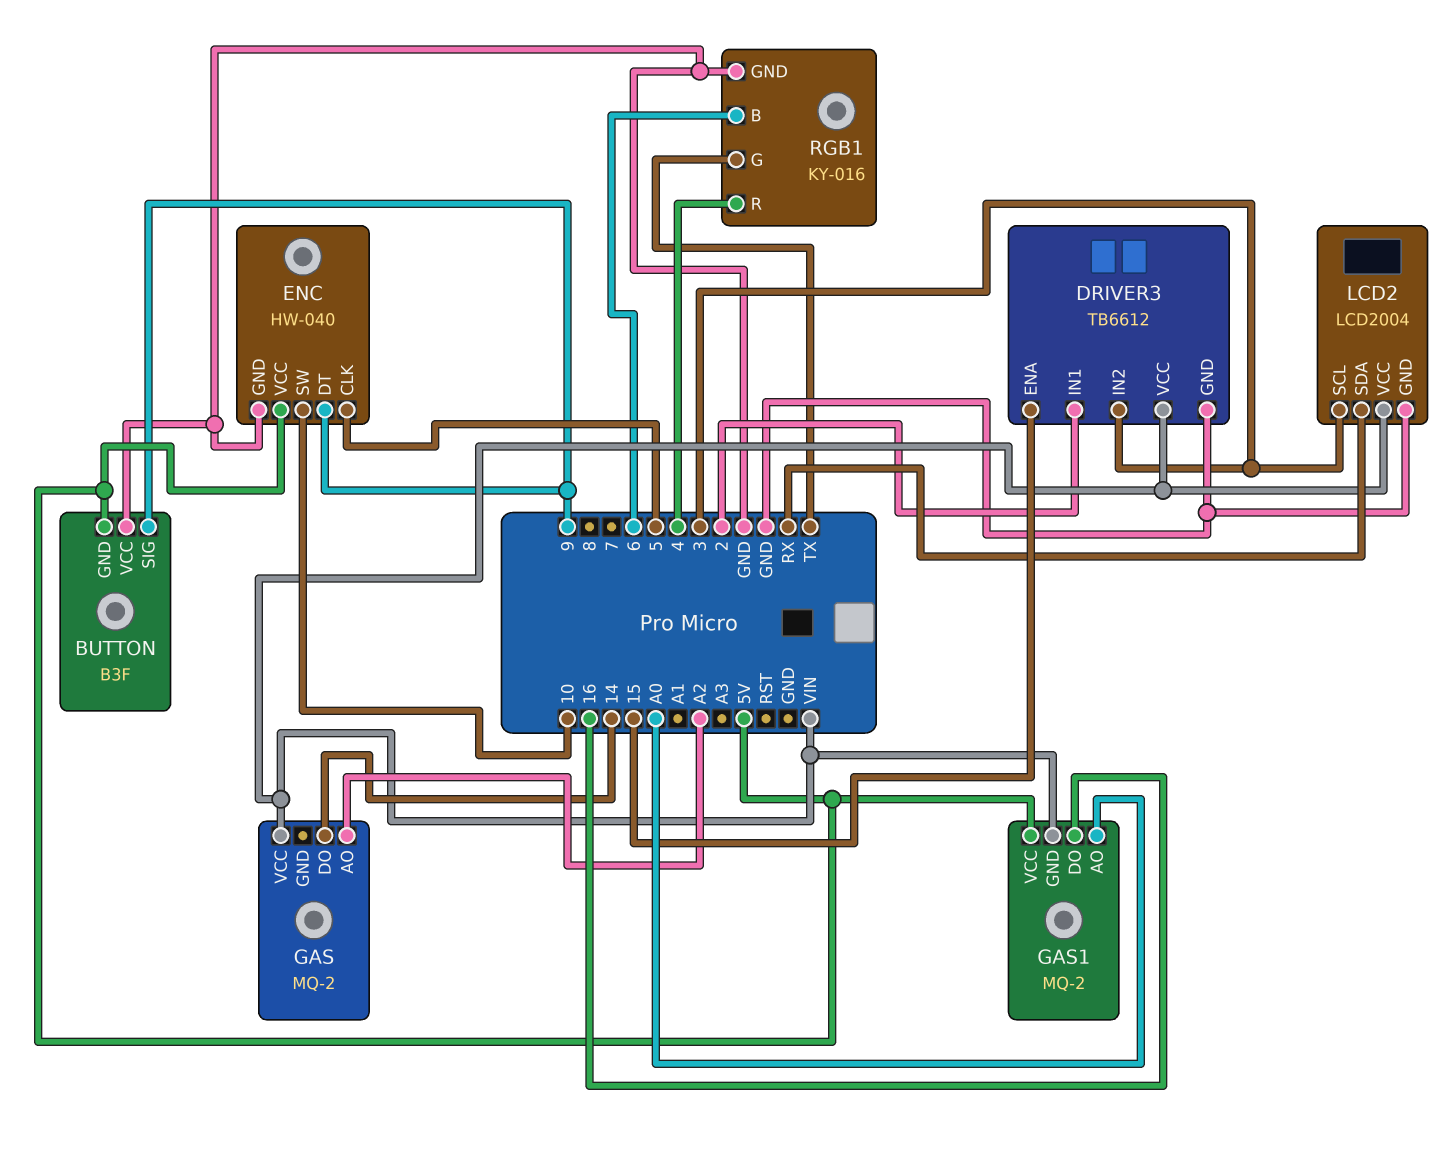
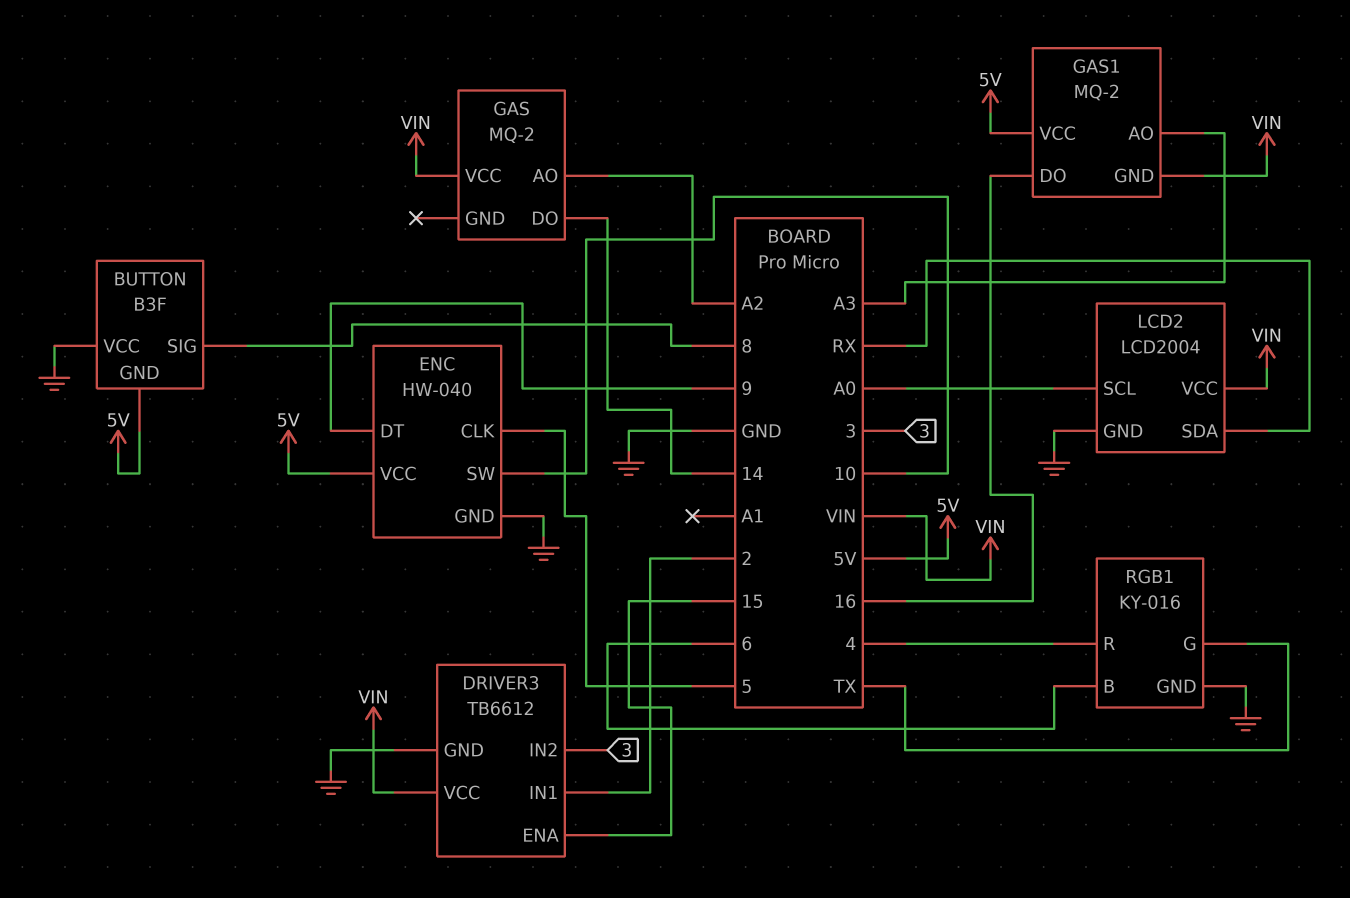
BUTTON pin SIG: 9 -> 8
GAS1 pin AO: A0 -> A3
LCD2 pin SCL: 3 -> A0

